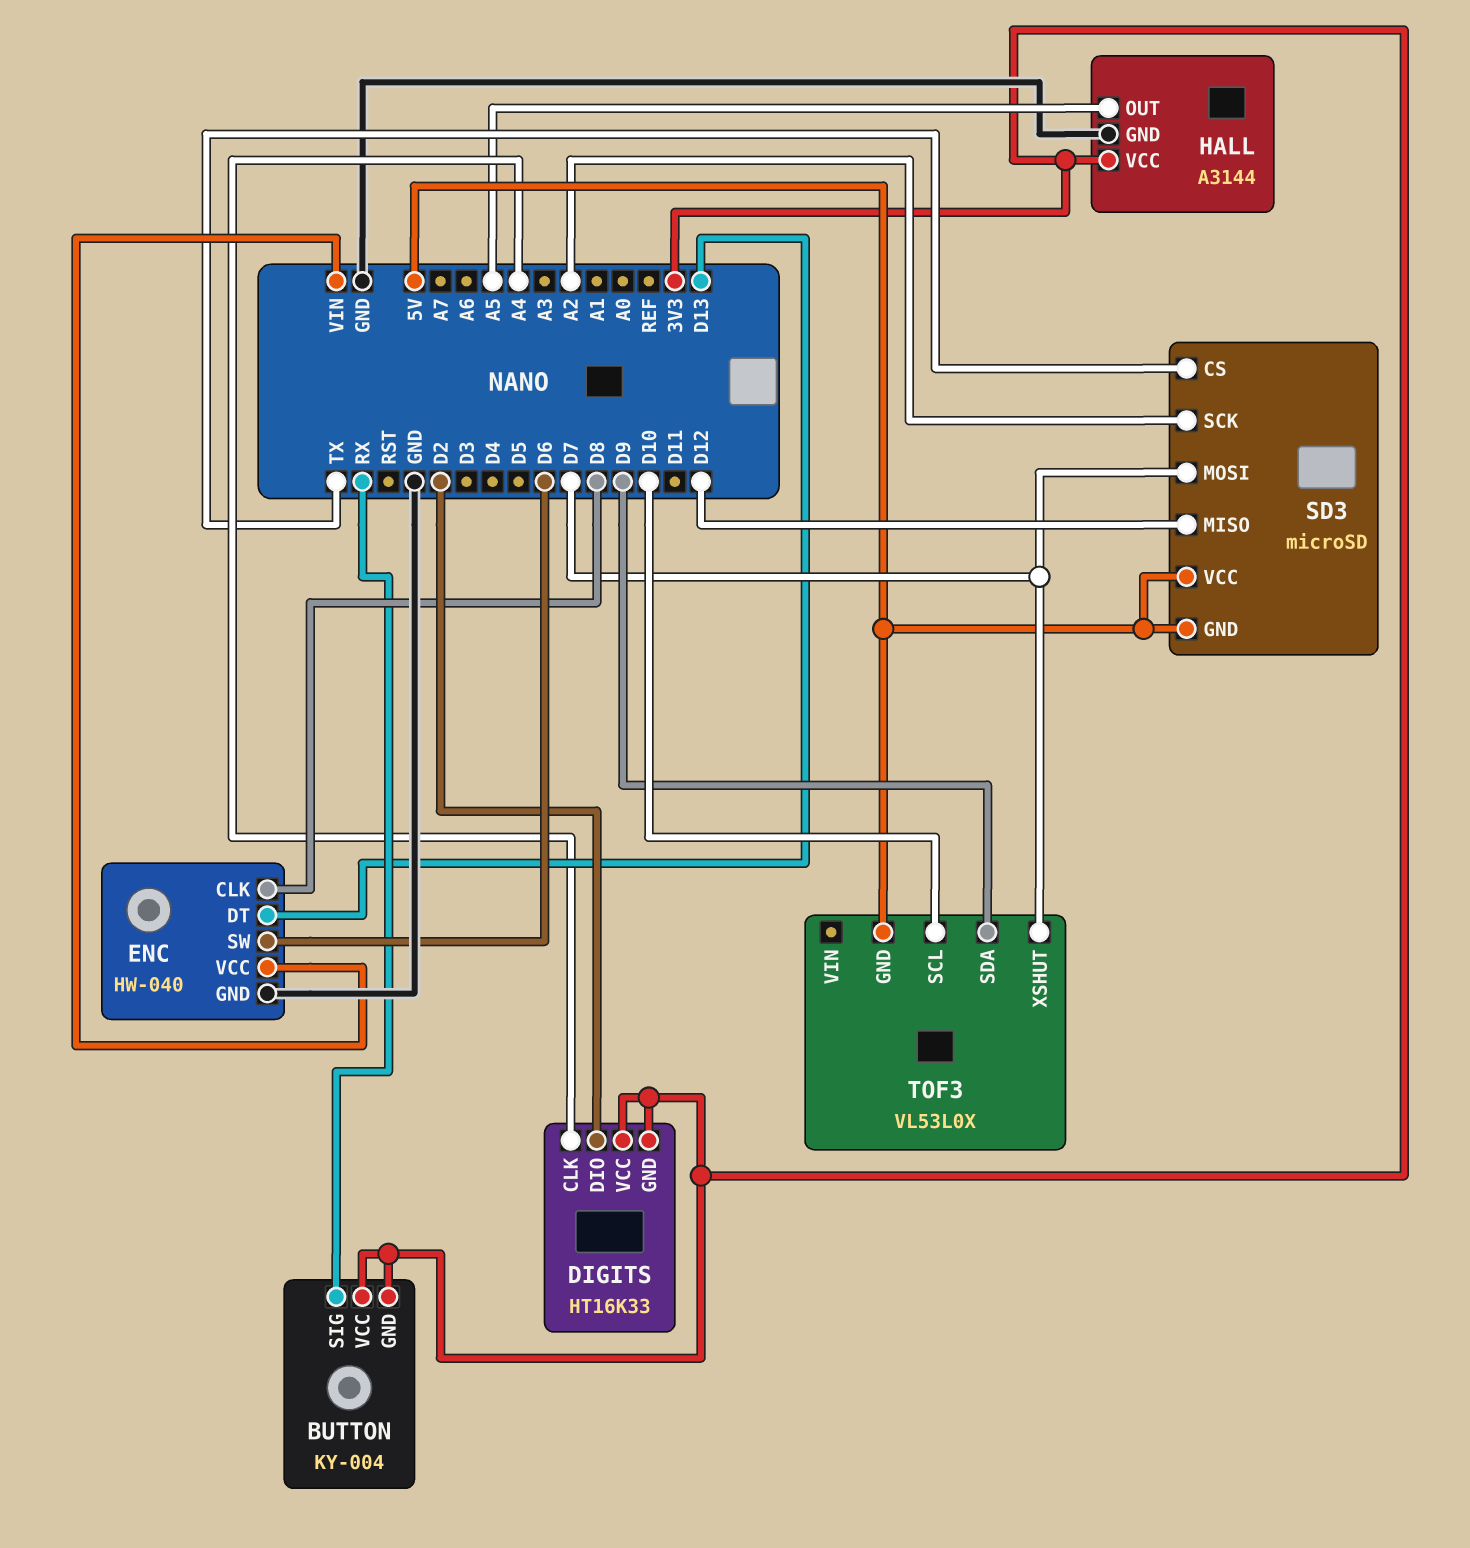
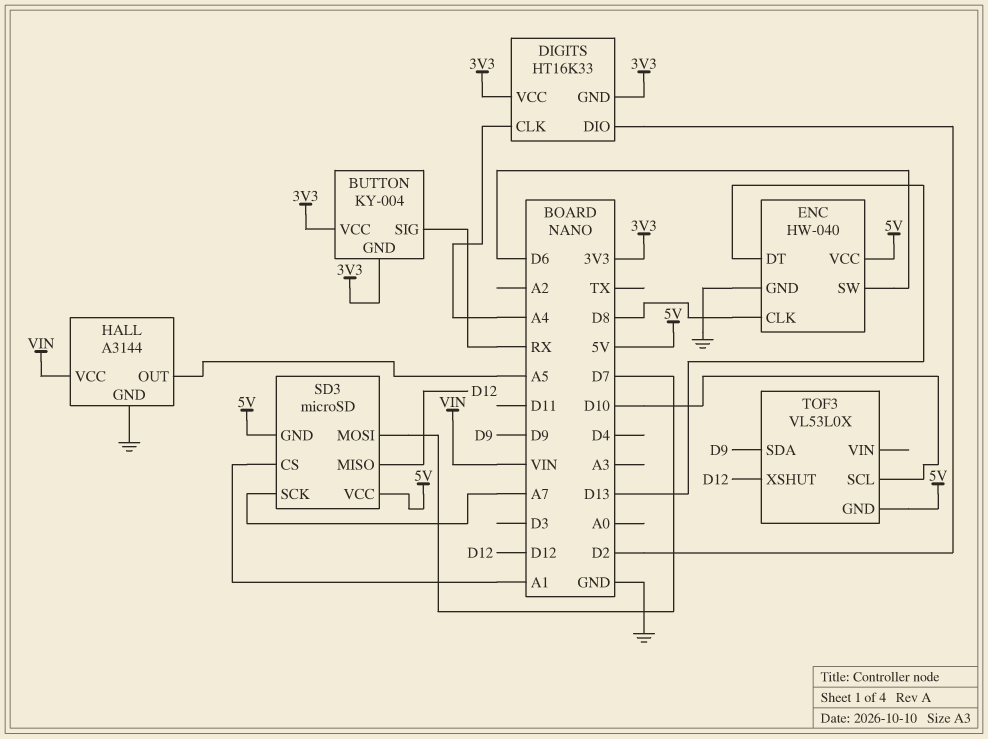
ENC pin VCC: VIN -> 5V
HALL pin VCC: 3V3 -> VIN
SD3 pin CS: TX -> A1
SD3 pin SCK: A2 -> A7
TOF3 pin XSHUT: D7 -> D12

